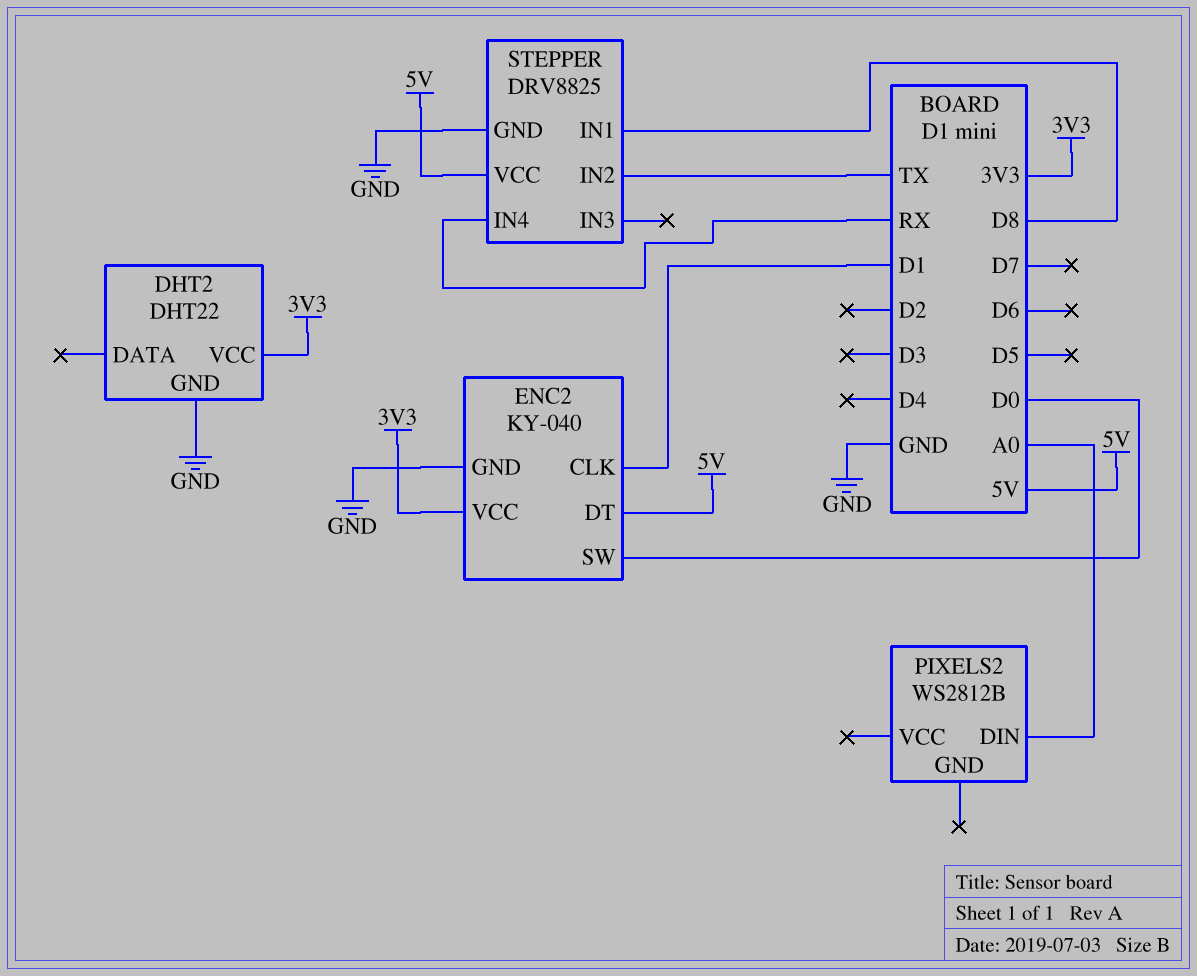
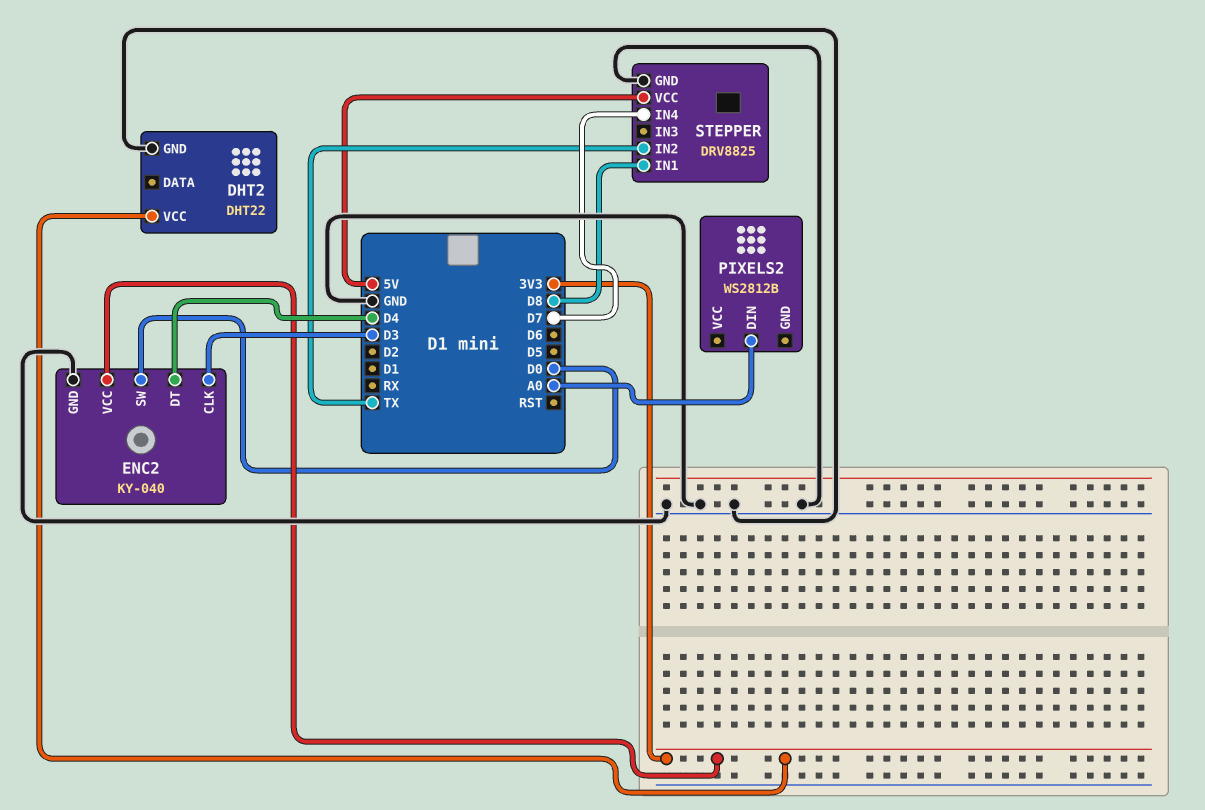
ENC2 pin CLK: D1 -> D3
ENC2 pin DT: 5V -> D4
STEPPER pin IN4: RX -> D7

